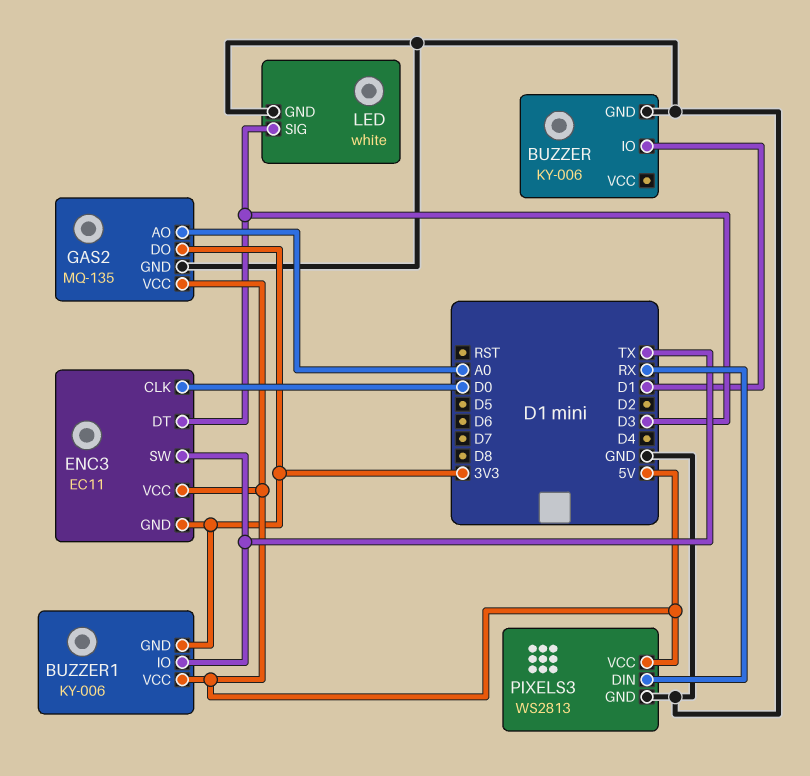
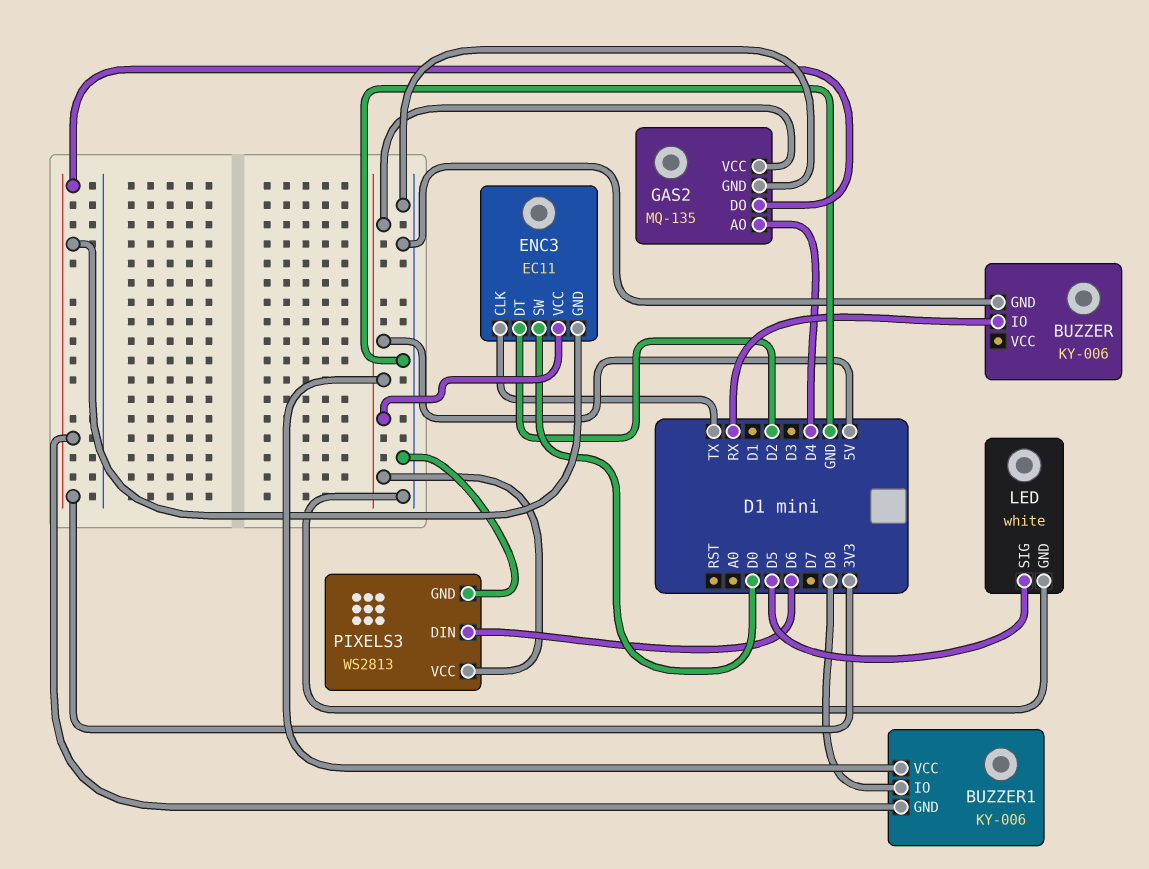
BUZZER pin IO: D1 -> RX
BUZZER1 pin IO: TX -> D8
ENC3 pin CLK: D0 -> TX
ENC3 pin DT: D3 -> D2
ENC3 pin SW: TX -> D0
GAS2 pin AO: A0 -> D4
LED pin SIG: D3 -> D5
PIXELS3 pin DIN: RX -> D6

